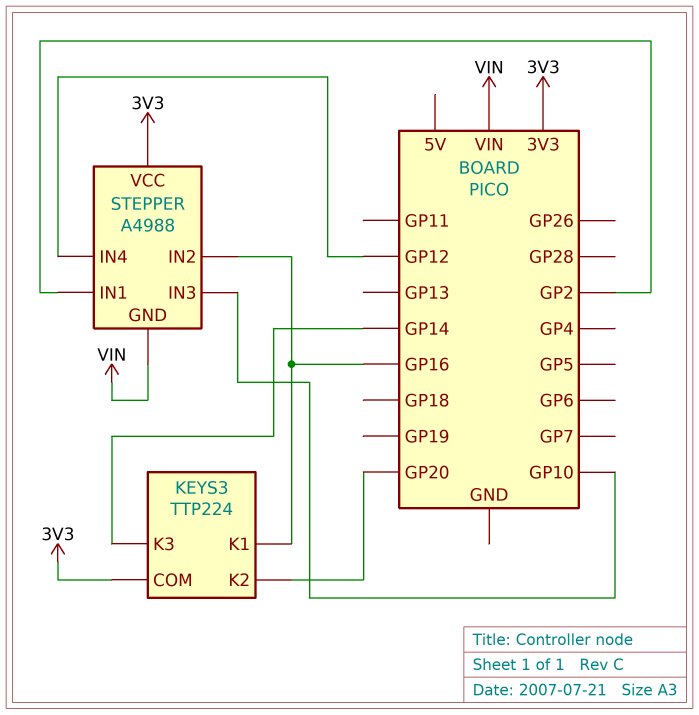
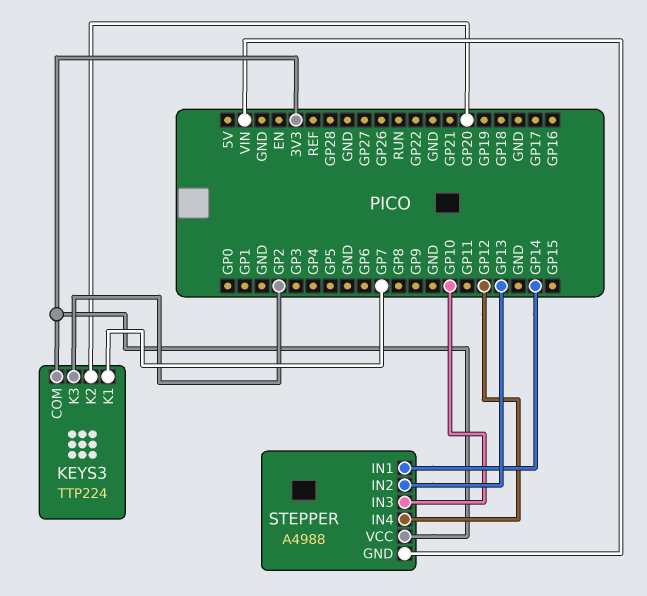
KEYS3 pin K1: GP16 -> GP7
KEYS3 pin K3: GP14 -> GP2
STEPPER pin IN1: GP2 -> GP14
STEPPER pin IN2: GP16 -> GP13

